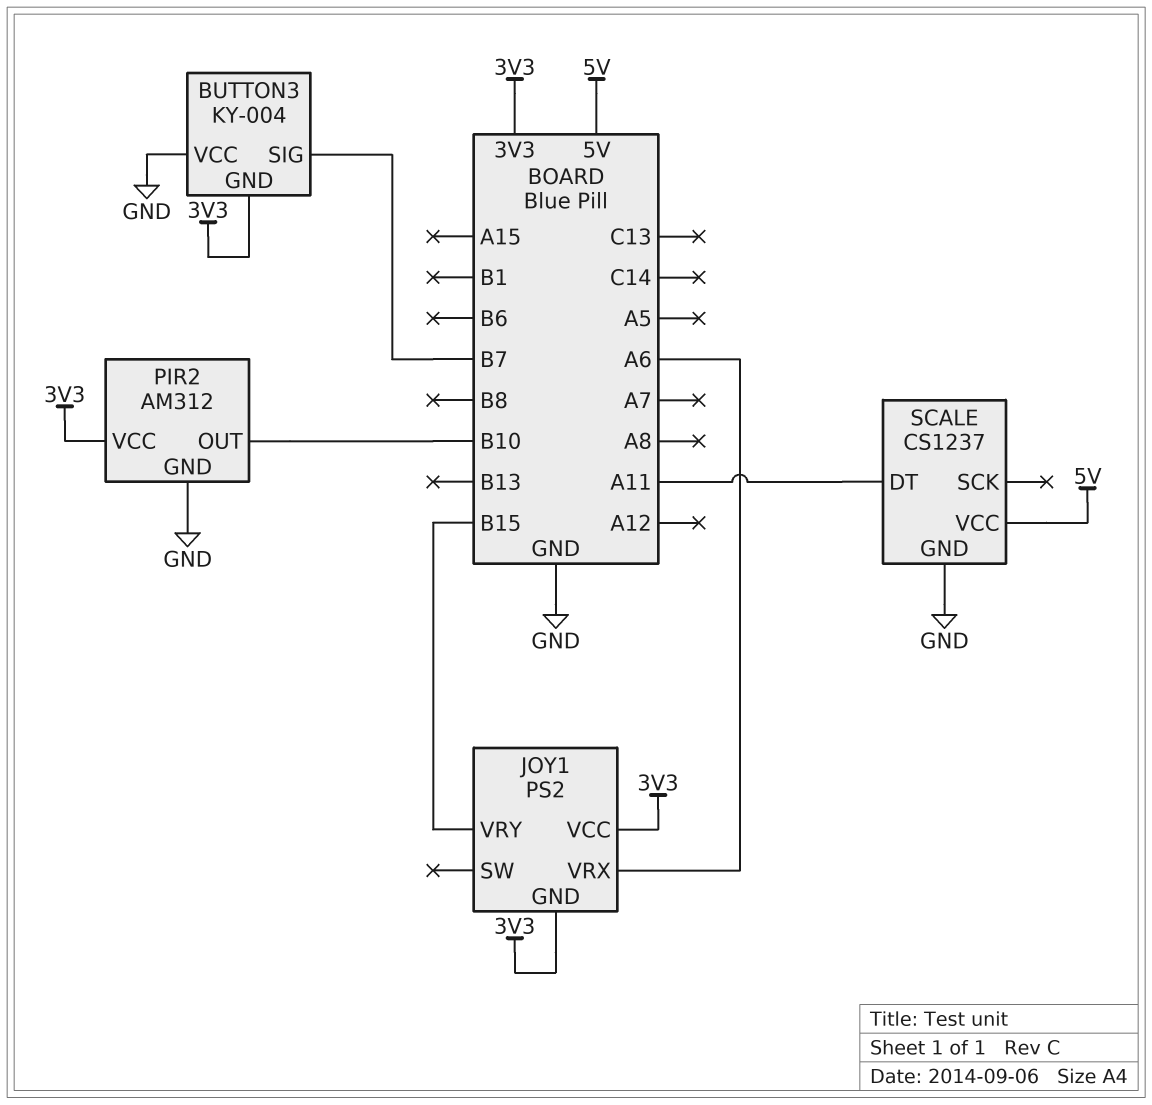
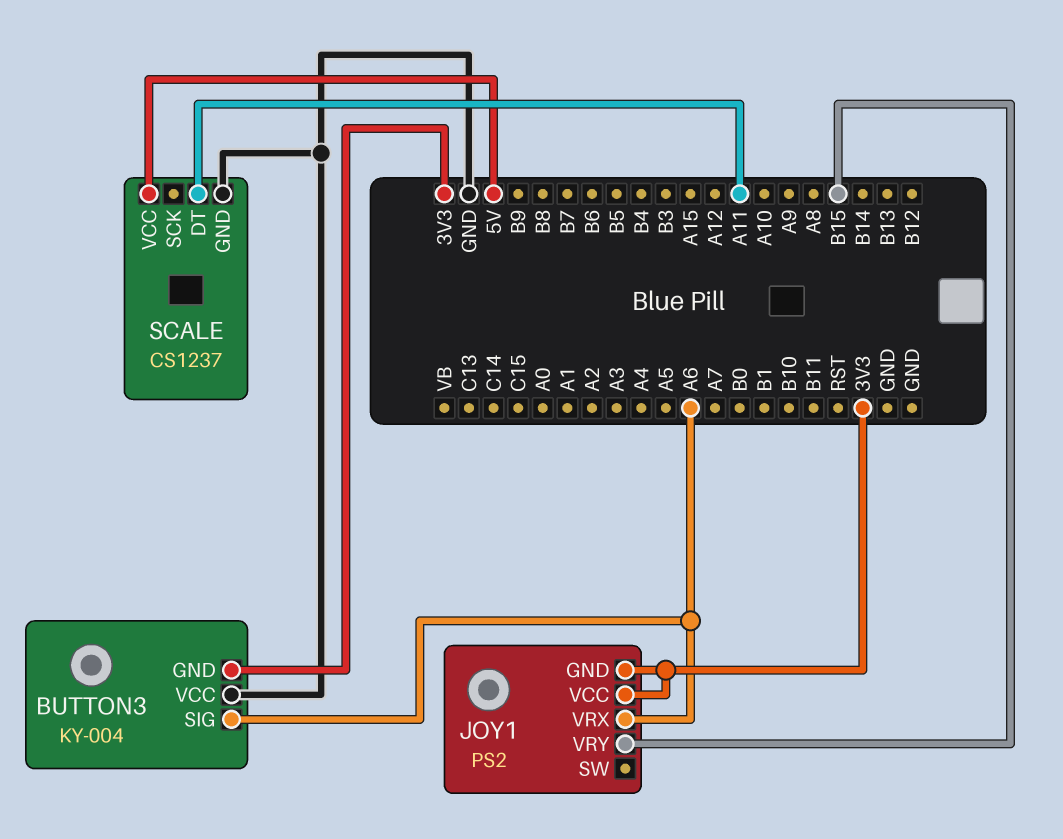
BUTTON3 pin SIG: B7 -> A6
PIR2: AM312 -> none
PIR2 pin GND: GND -> none
PIR2 pin OUT: B10 -> none
PIR2 pin VCC: 3V3 -> none

